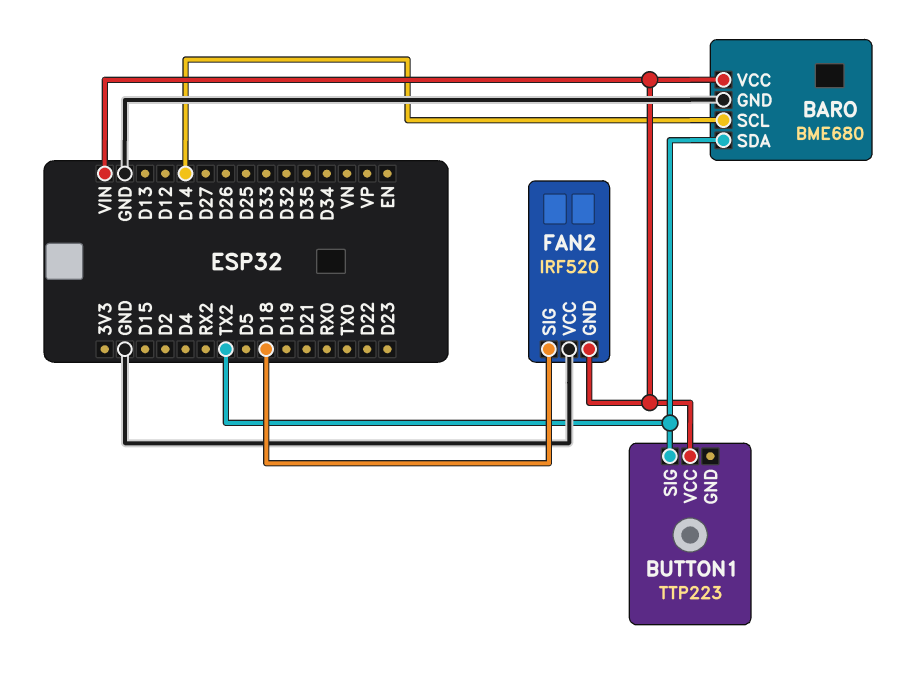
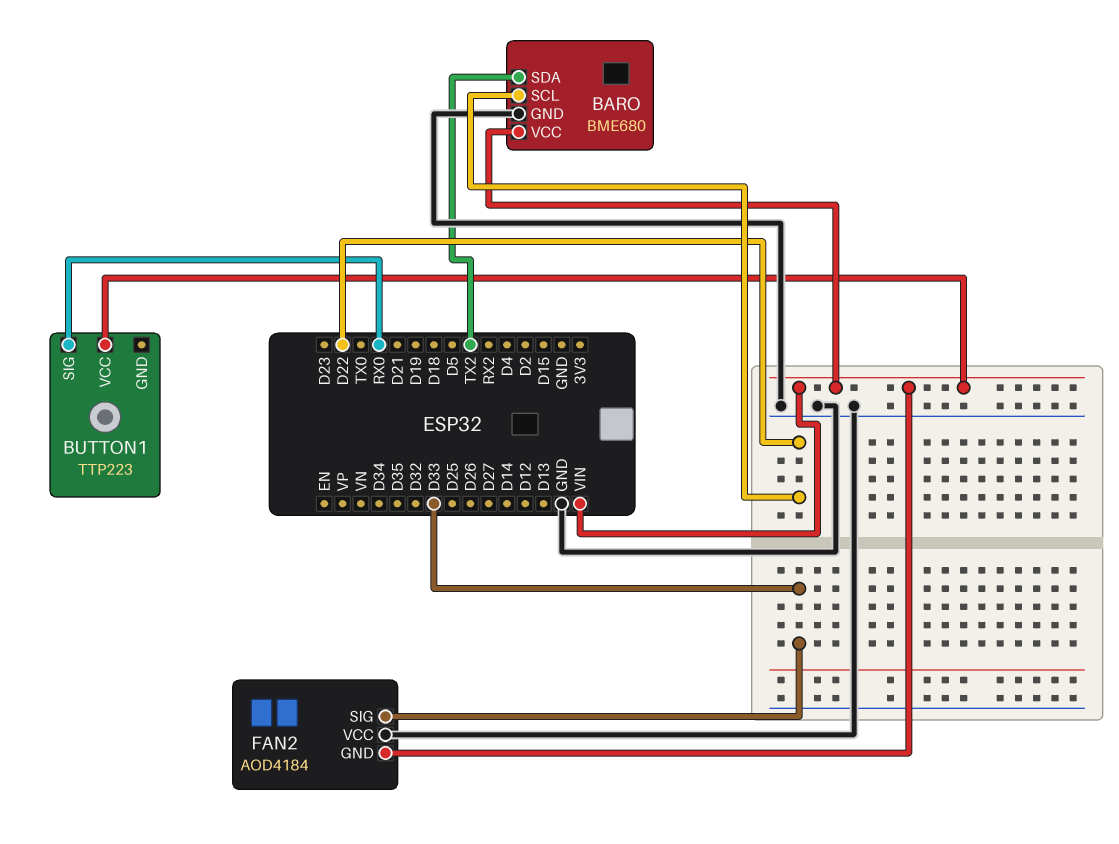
BARO pin SCL: D14 -> D22
BUTTON1 pin SIG: TX2 -> RX0
FAN2: IRF520 -> AOD4184
FAN2 pin SIG: D18 -> D33

